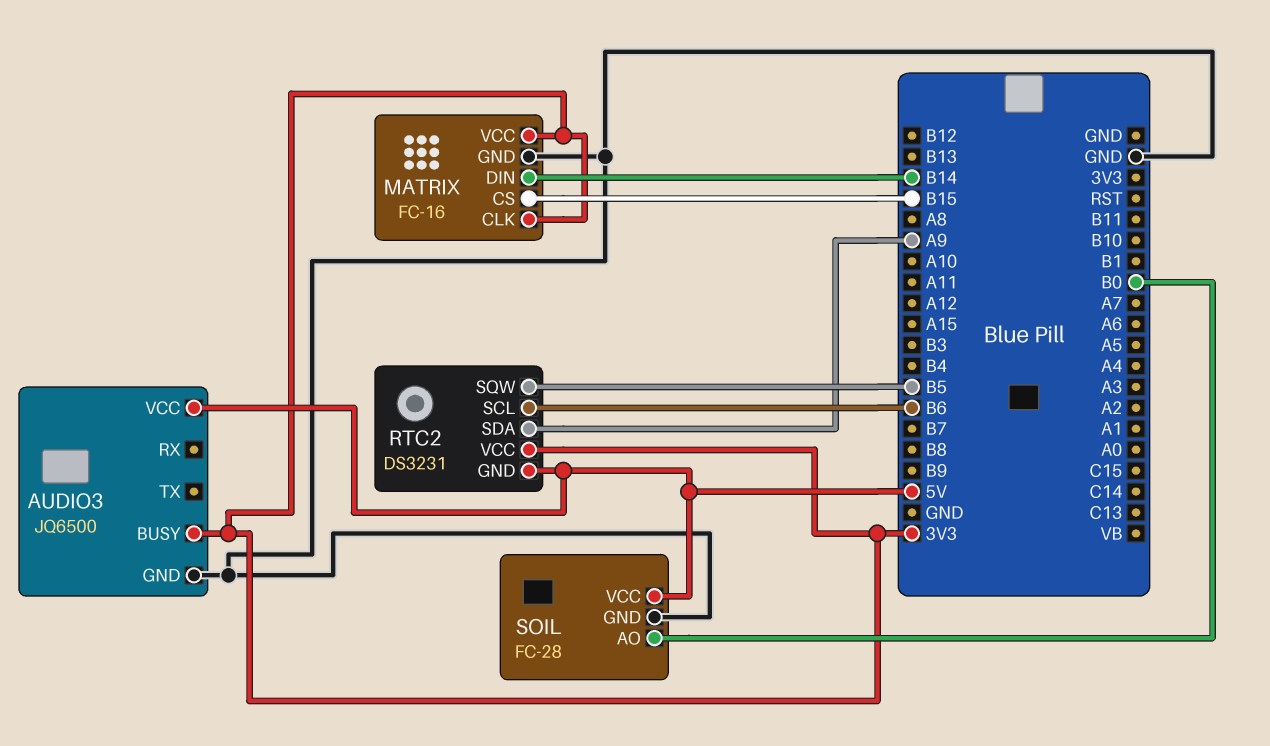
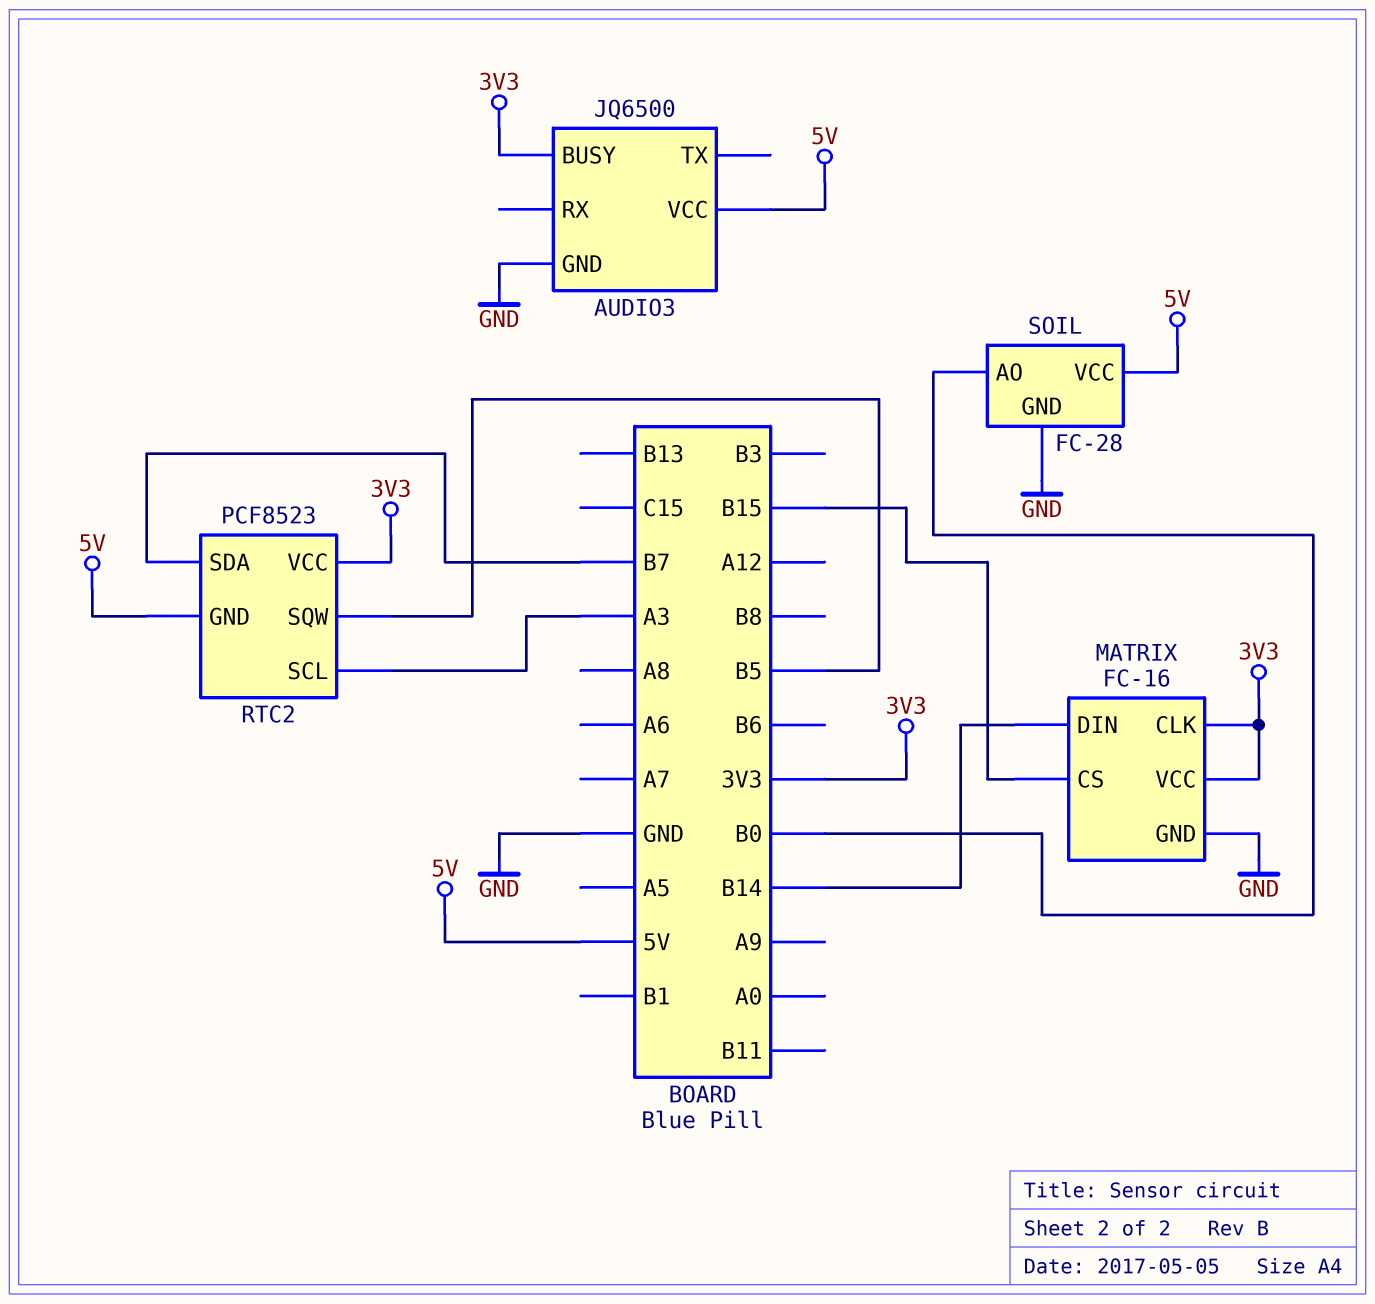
RTC2: DS3231 -> PCF8523
RTC2 pin SCL: B6 -> A3
RTC2 pin SDA: A9 -> B7

